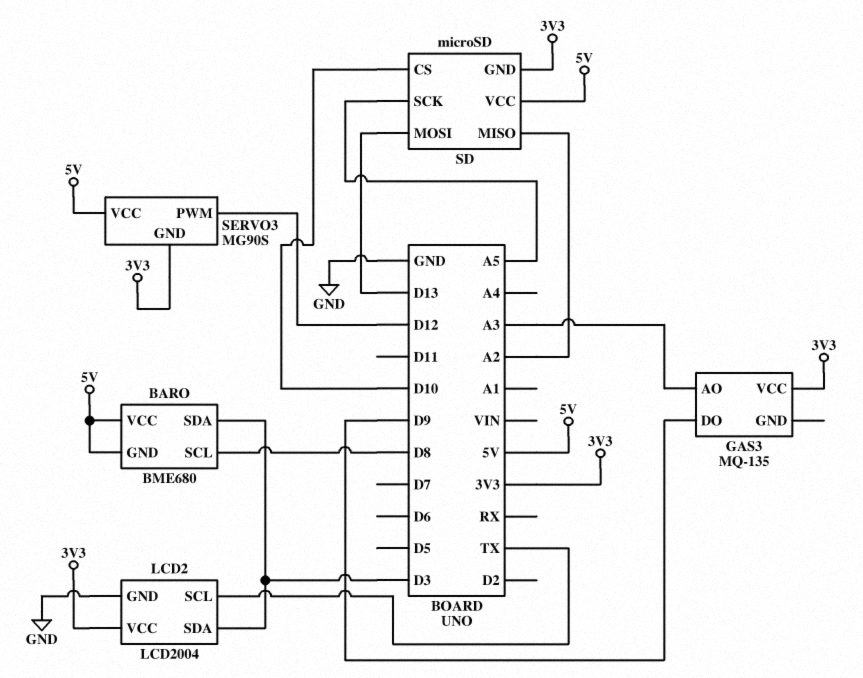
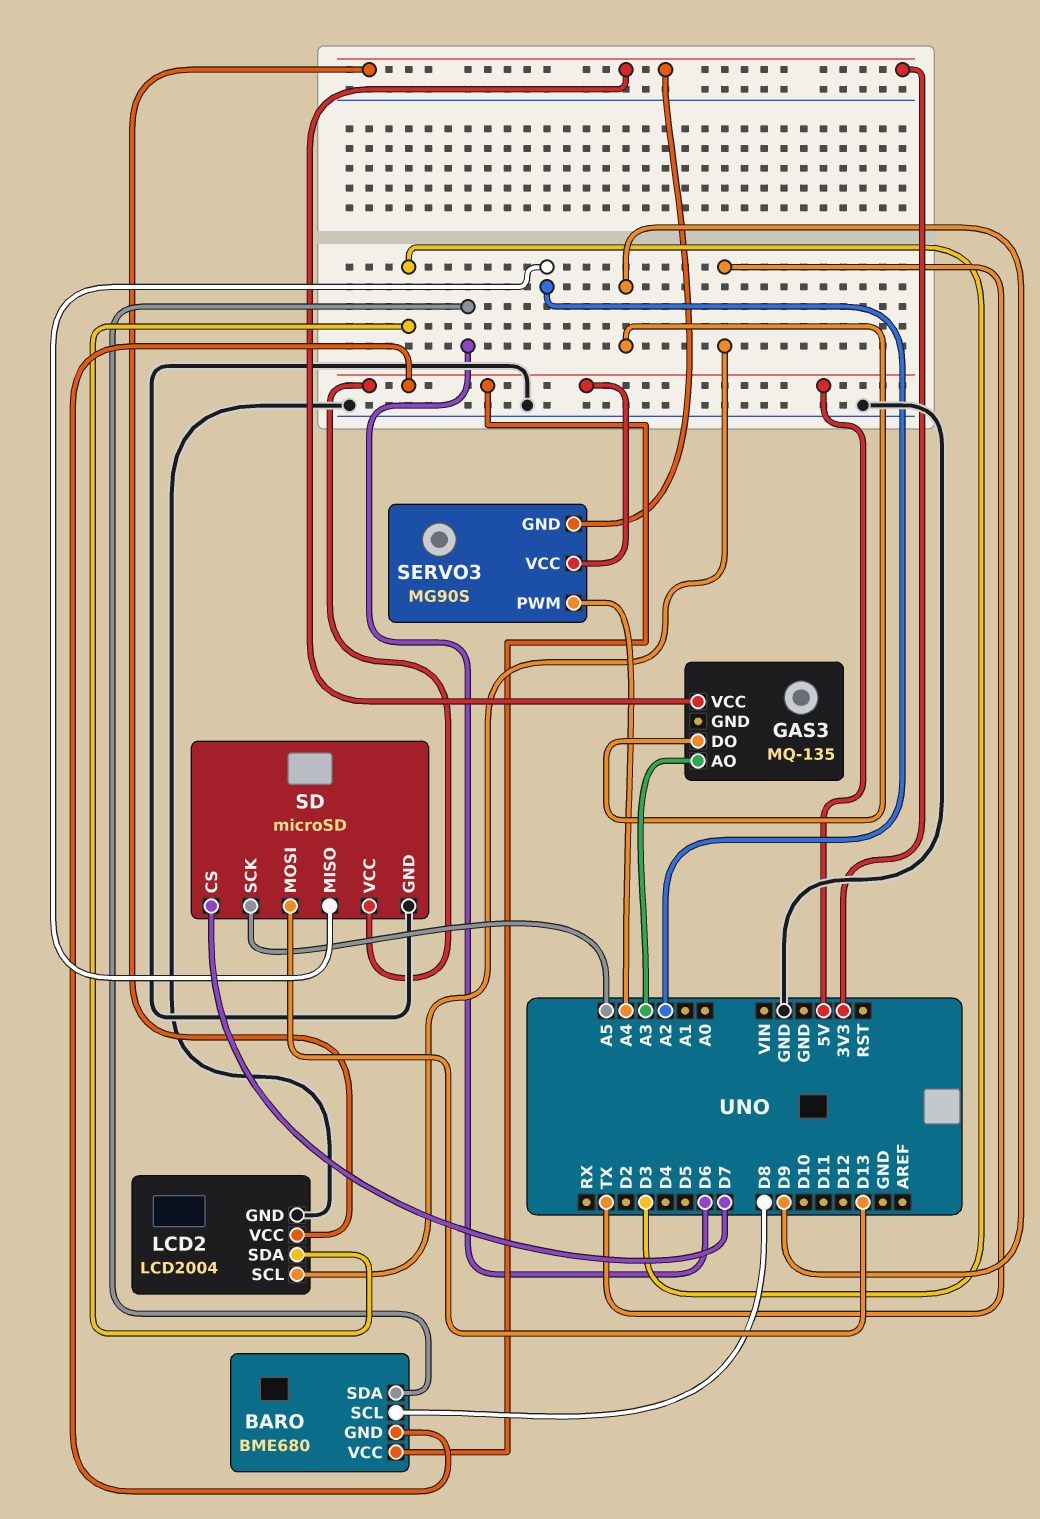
BARO pin SDA: D3 -> D6
SD pin CS: D10 -> D7
SD pin GND: 3V3 -> GND
SERVO3 pin PWM: D12 -> A4

